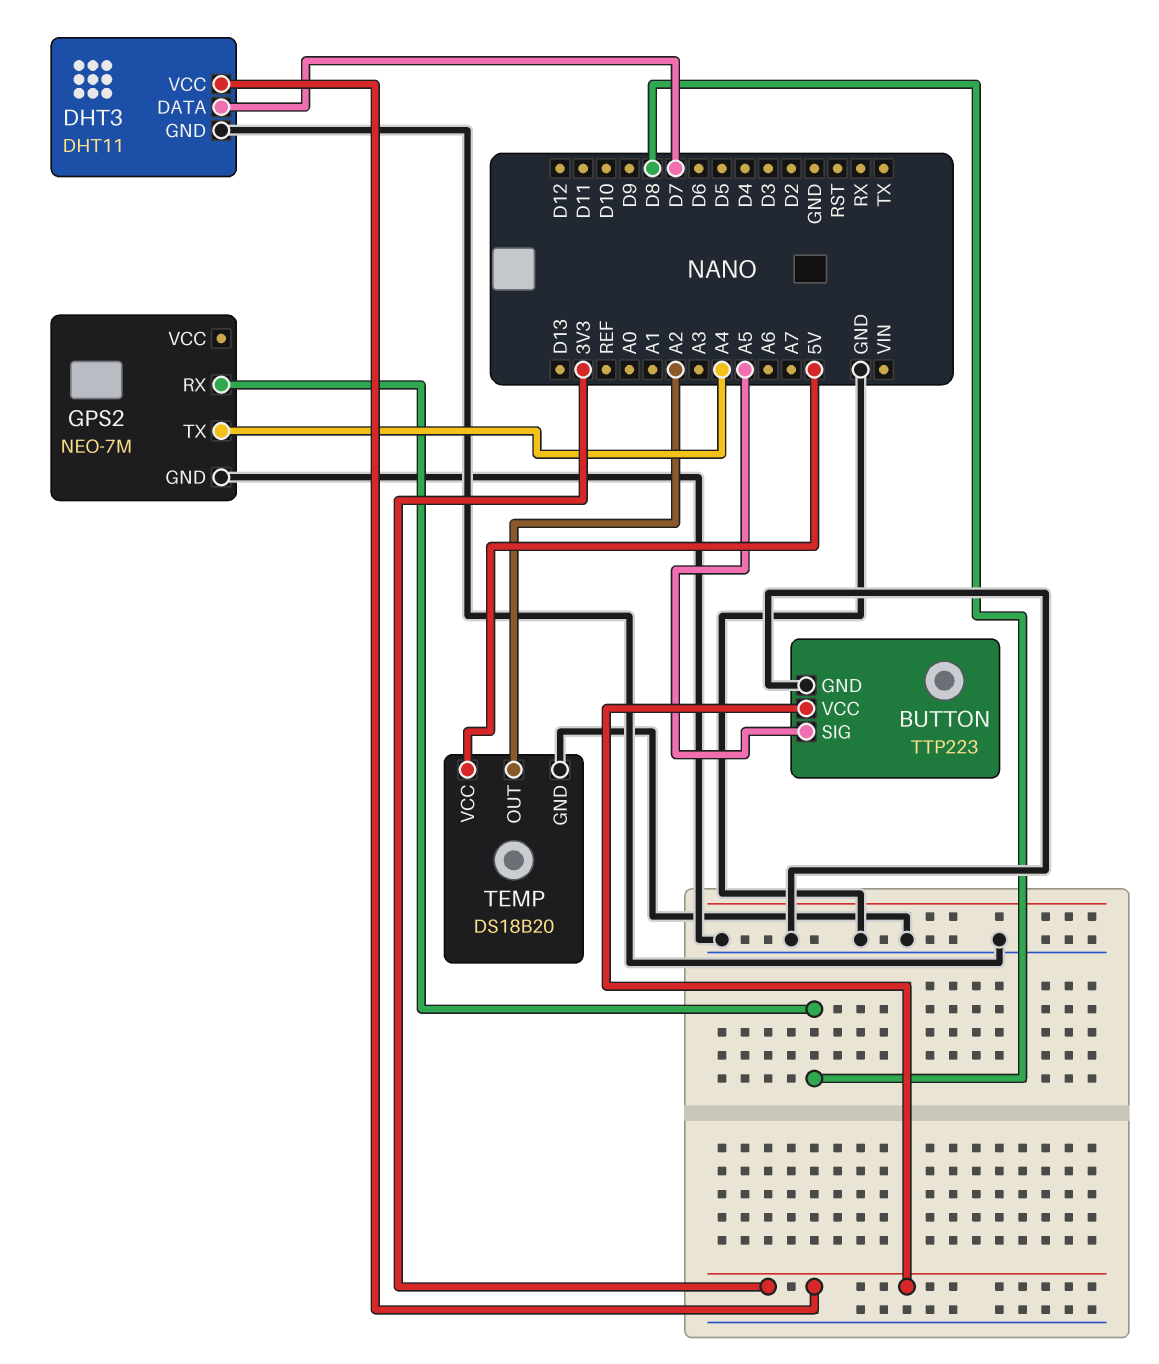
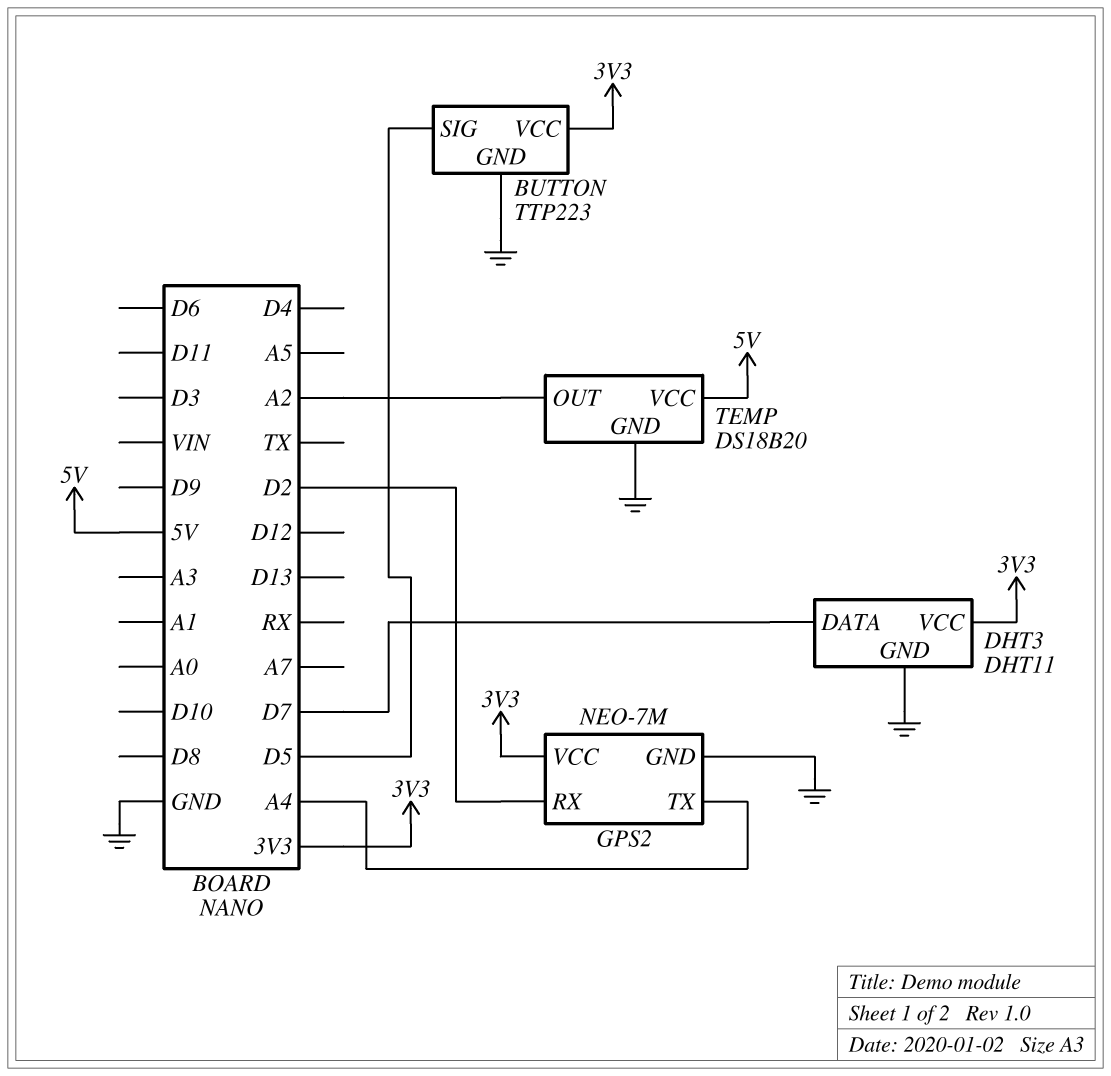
BUTTON pin SIG: A5 -> D5
GPS2 pin RX: D8 -> D2
GPS2 pin VCC: none -> 3V3

